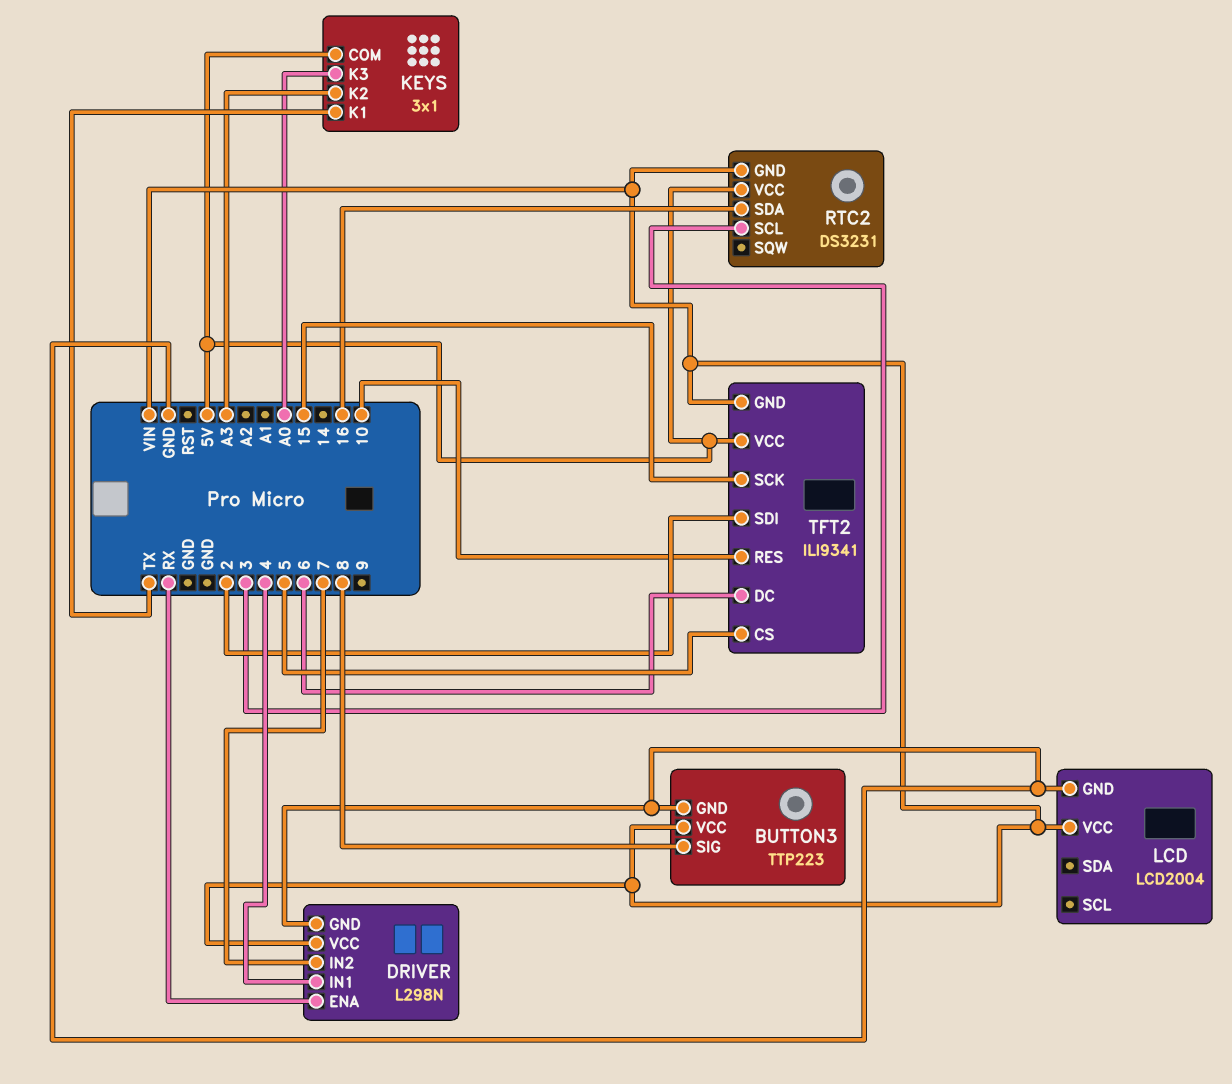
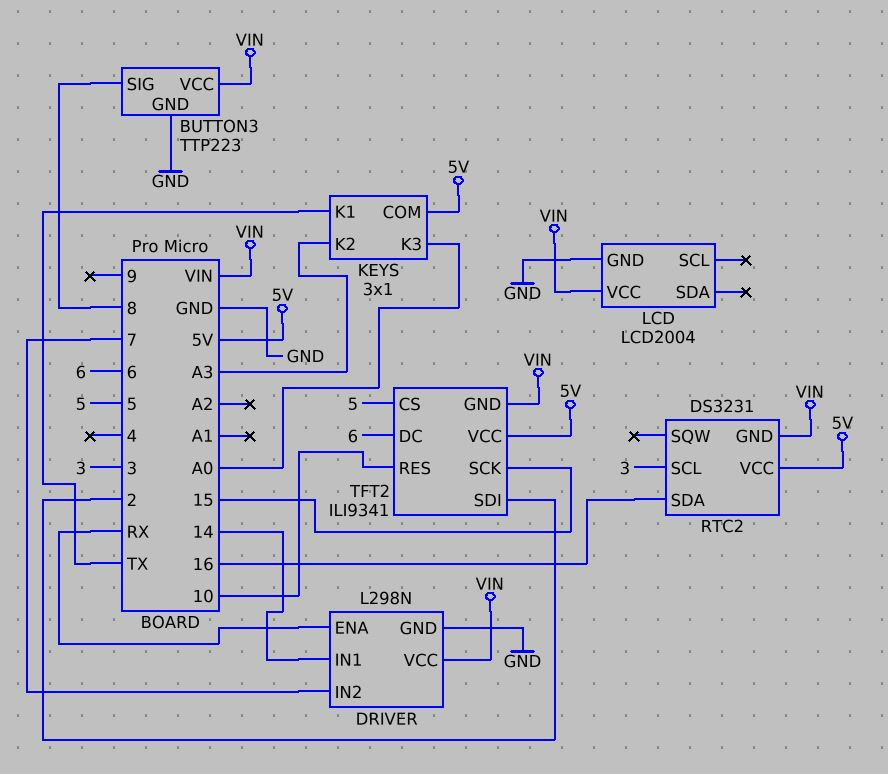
DRIVER pin IN1: 4 -> 14

